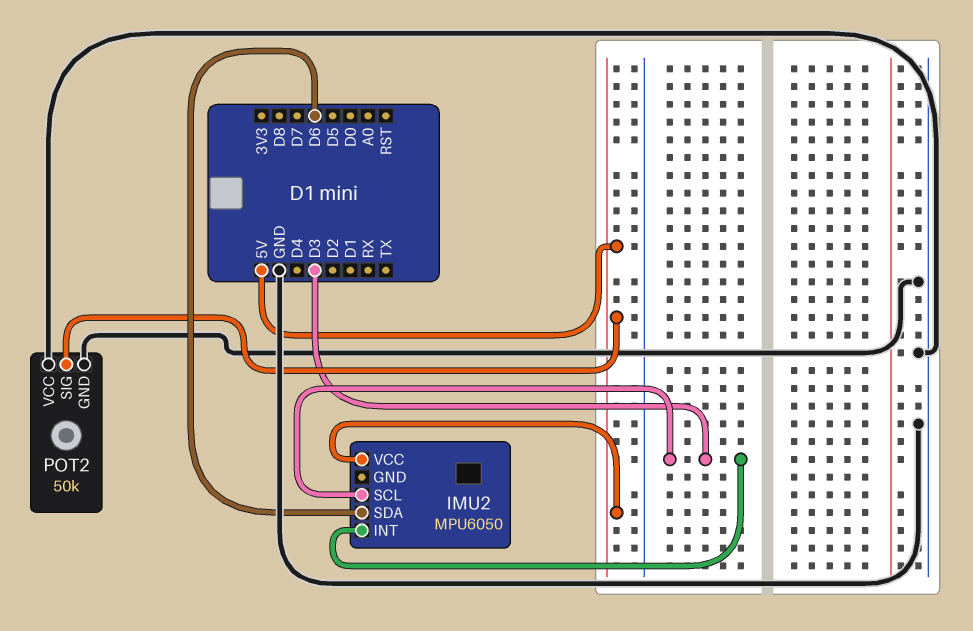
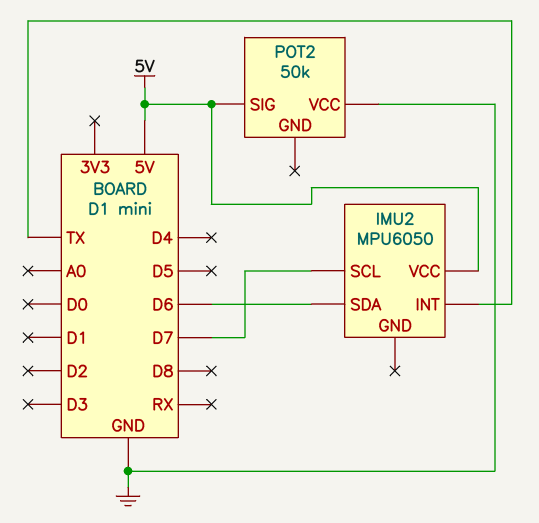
IMU2 pin INT: D3 -> TX
IMU2 pin SCL: D3 -> D7
POT2 pin GND: GND -> none

